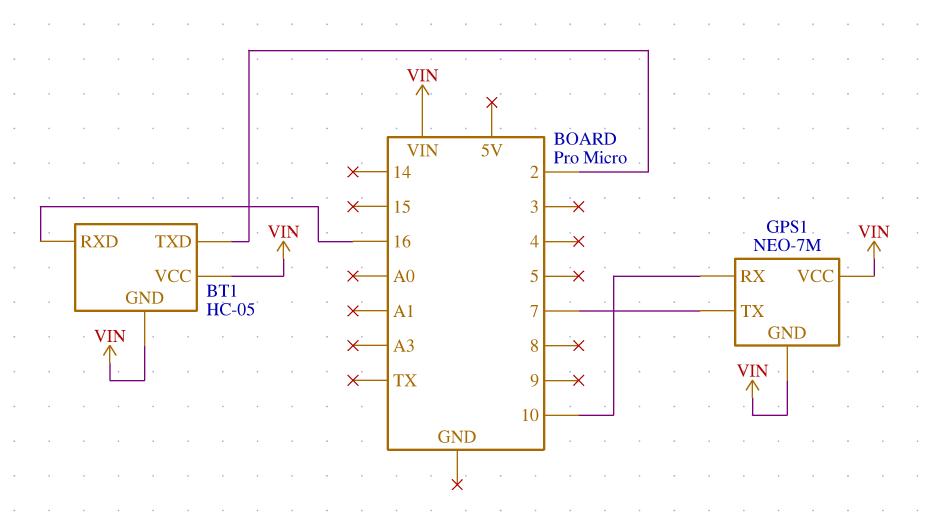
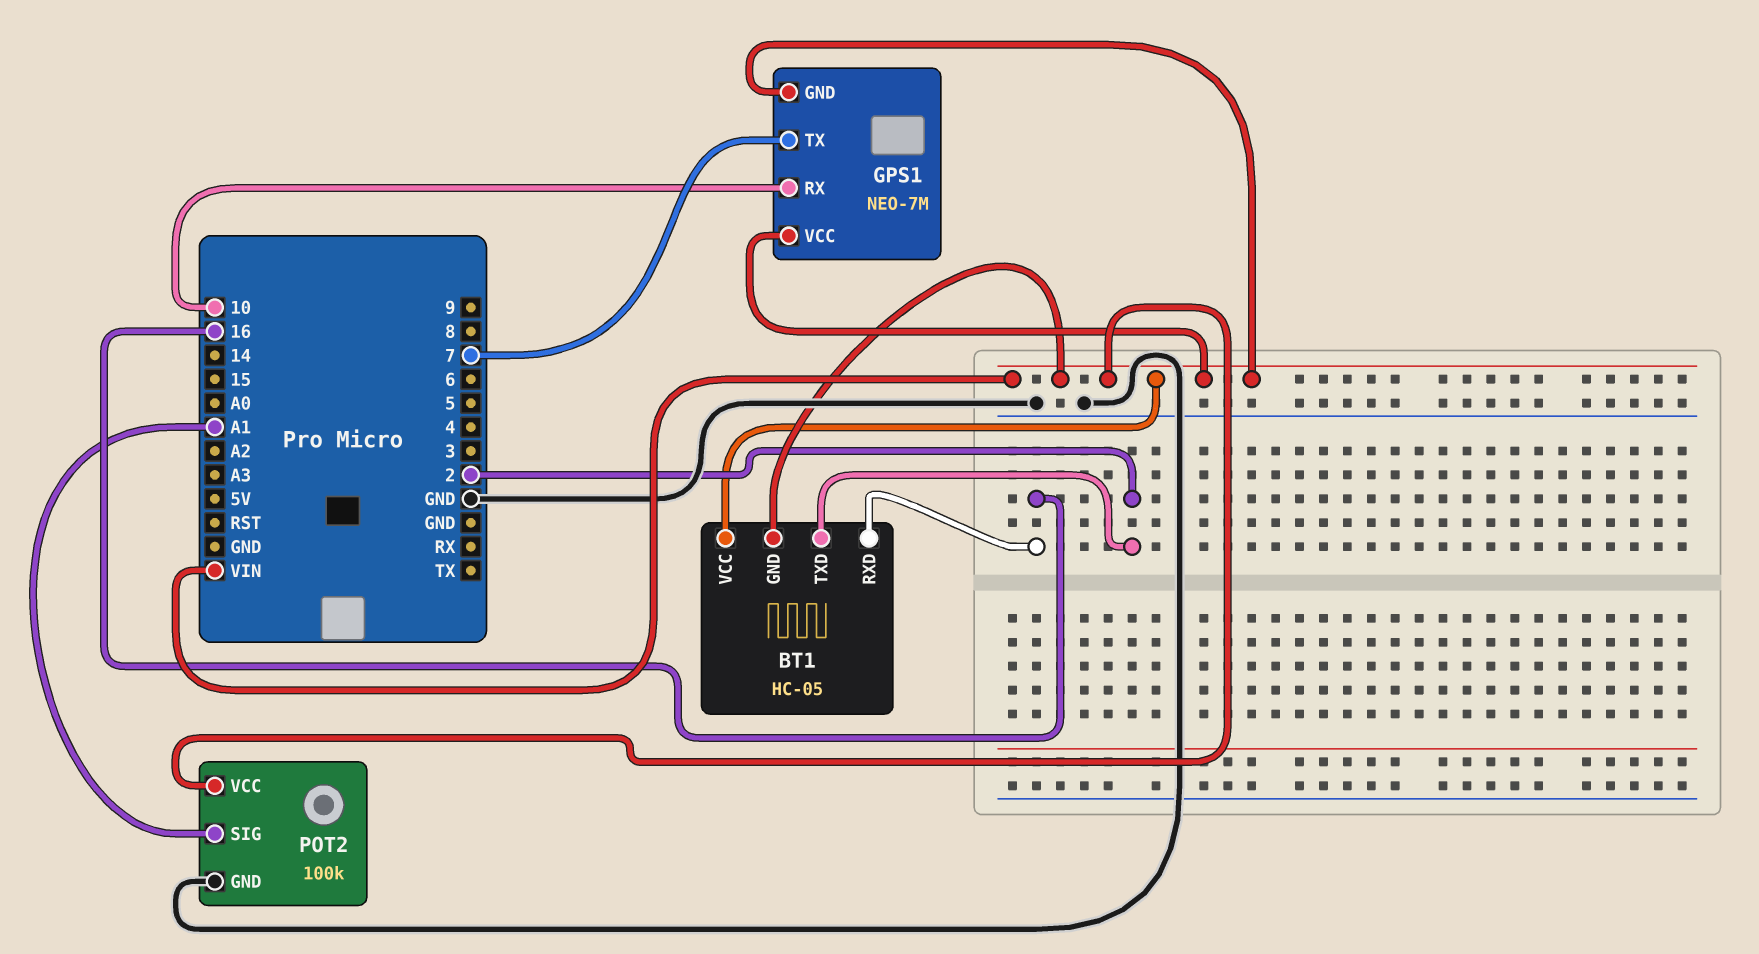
POT2: none -> 100k
POT2 pin GND: none -> GND
POT2 pin SIG: none -> A1
POT2 pin VCC: none -> VIN

